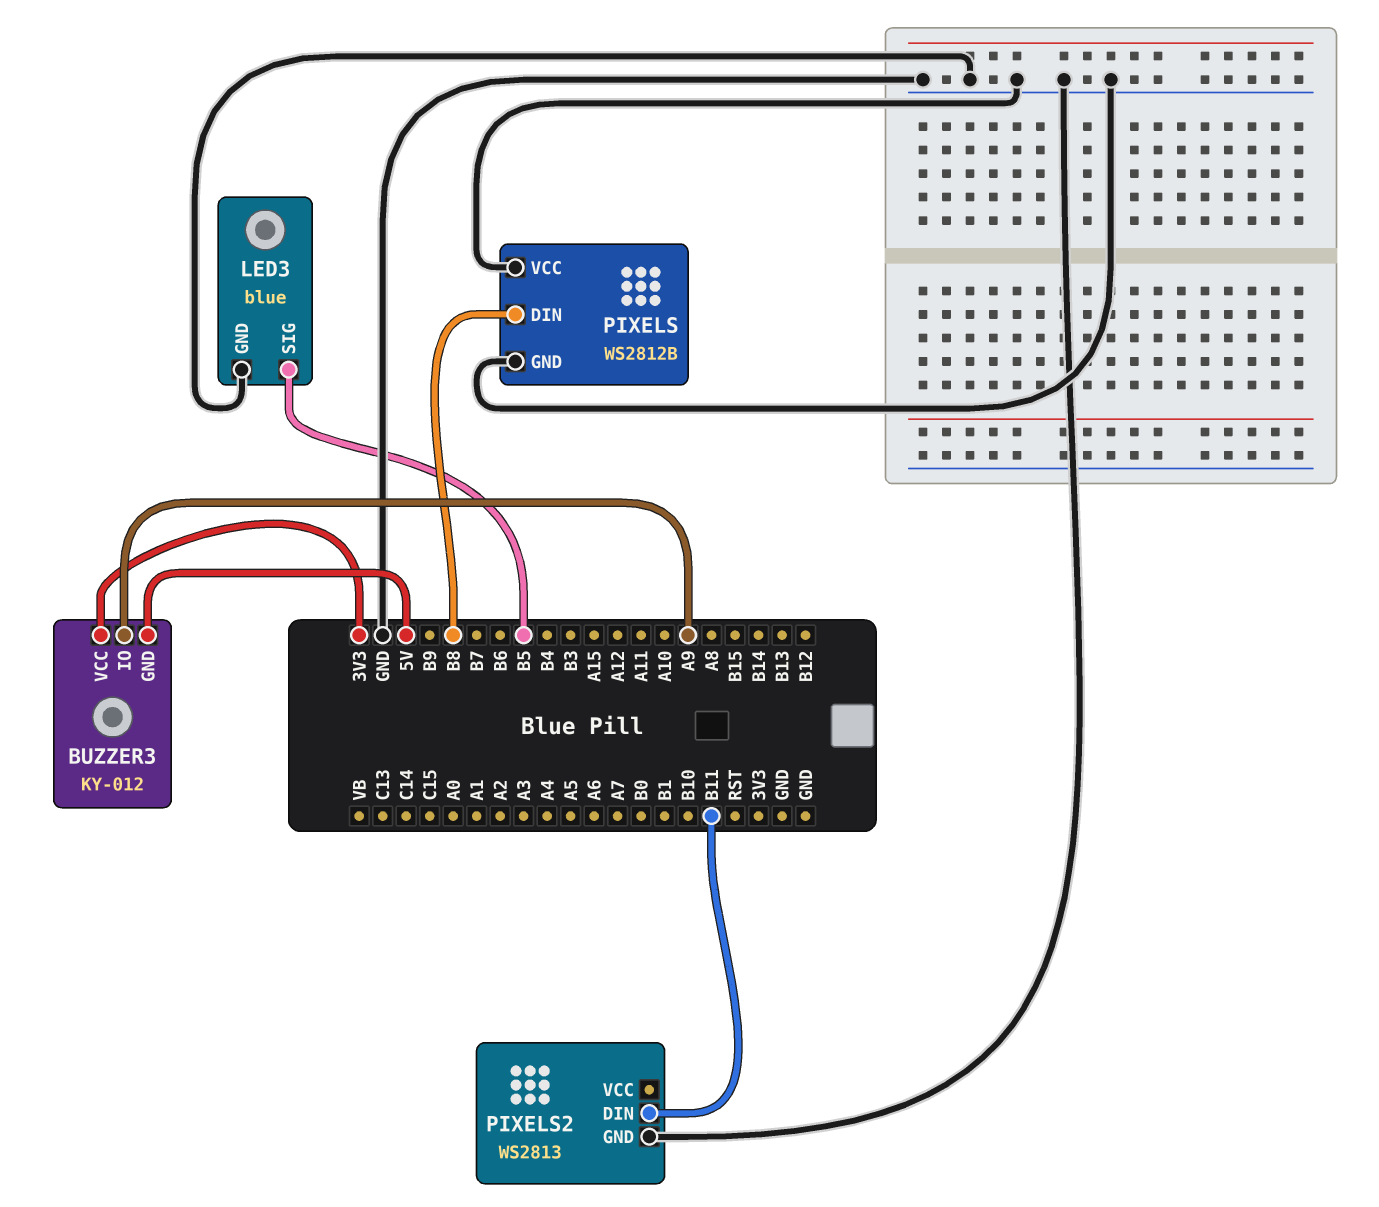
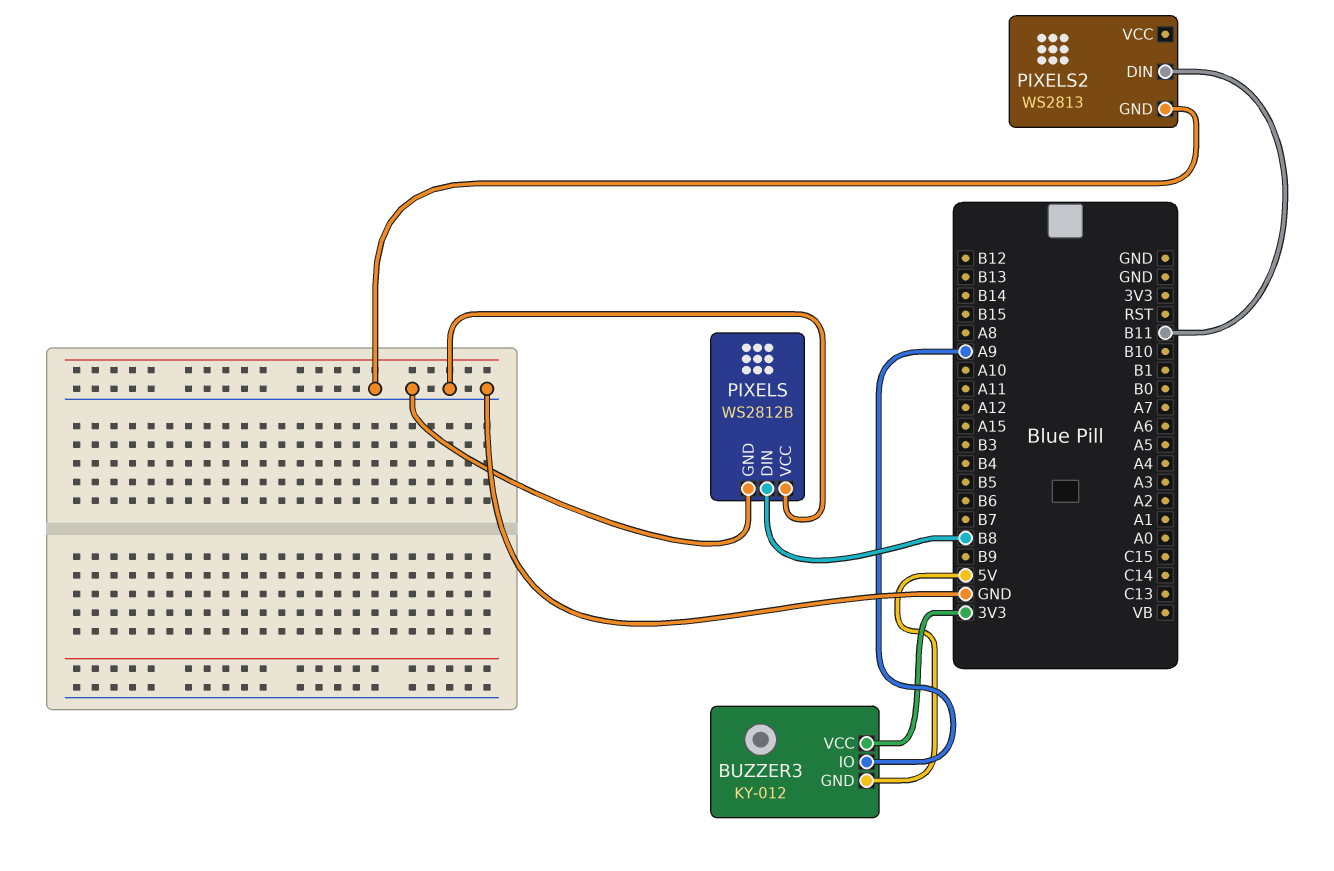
LED3: blue -> none
LED3 pin GND: GND -> none
LED3 pin SIG: B5 -> none

